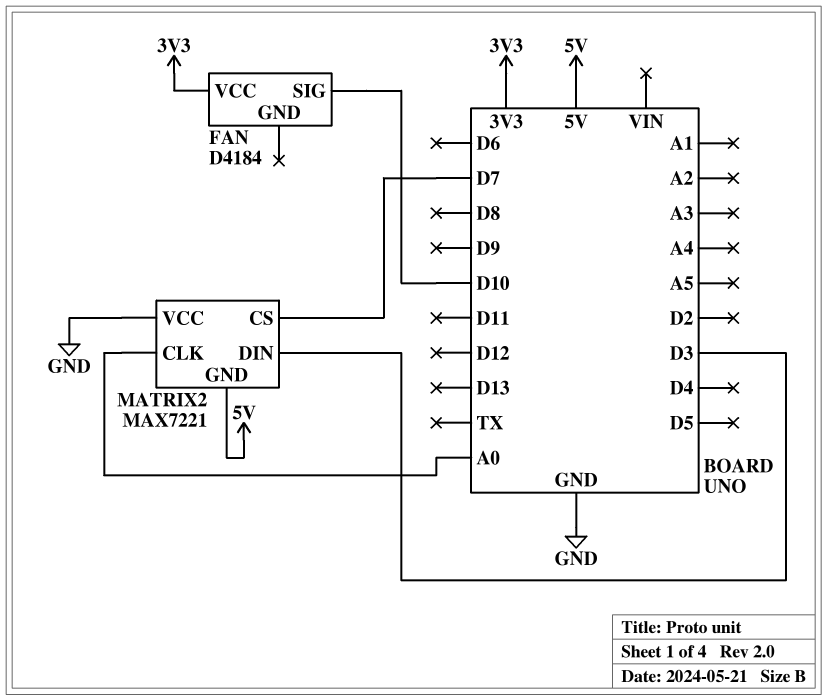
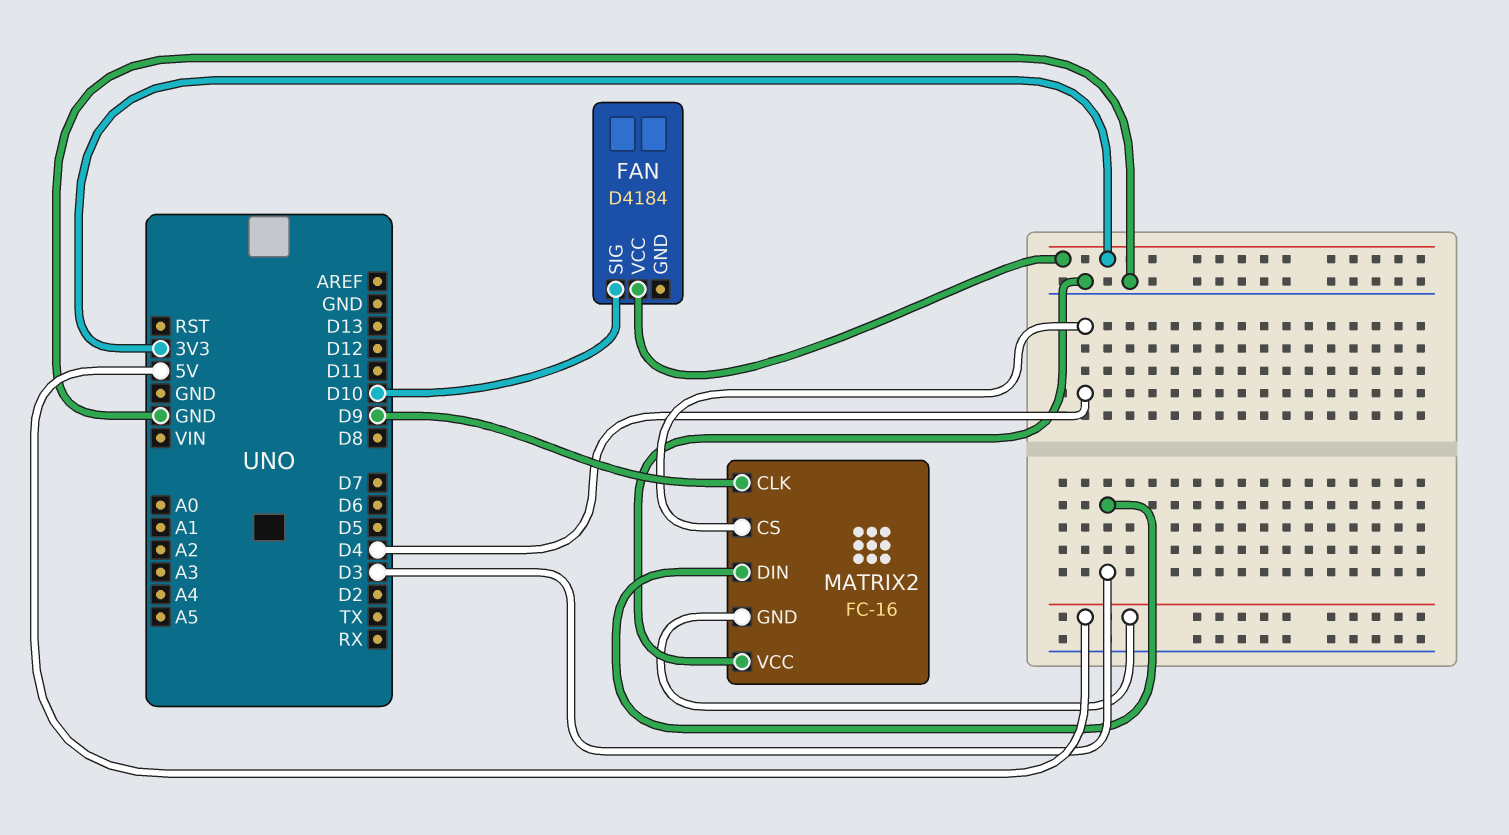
MATRIX2: MAX7221 -> FC-16
MATRIX2 pin CLK: A0 -> D9
MATRIX2 pin CS: D7 -> D4

